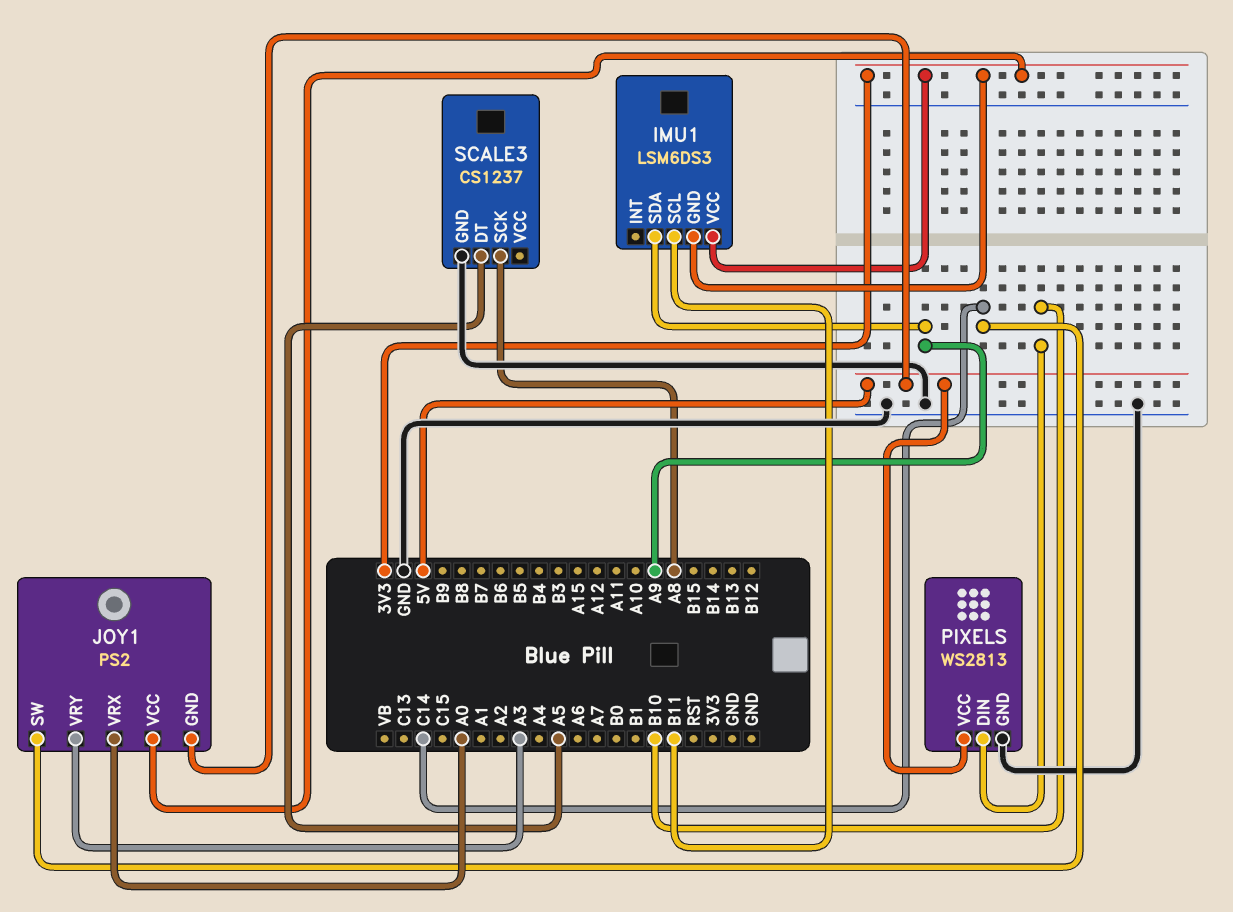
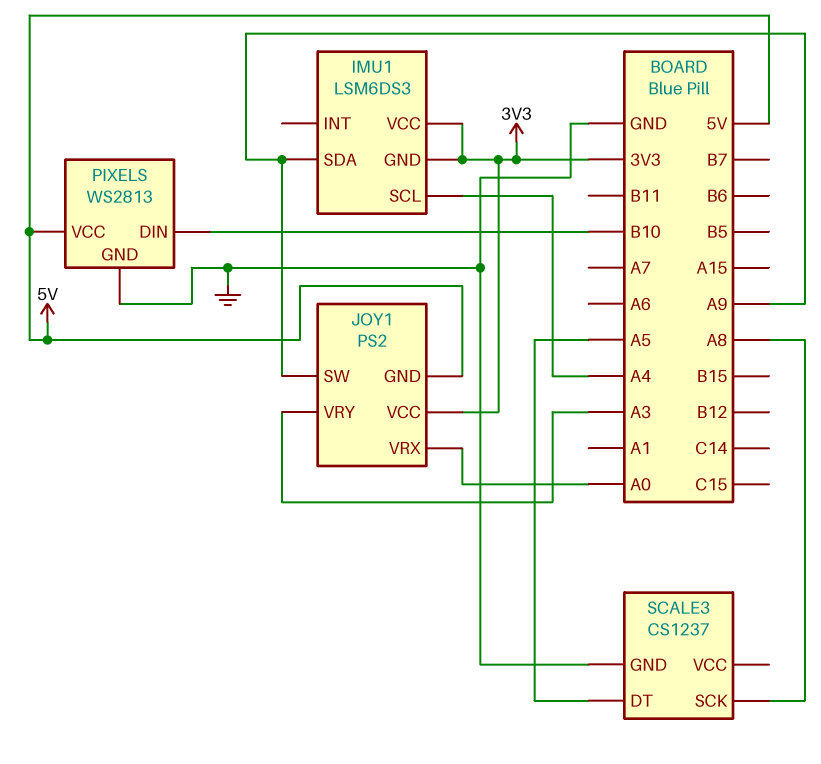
IMU1 pin SCL: B11 -> A4
JOY1 pin SW: C14 -> A9

